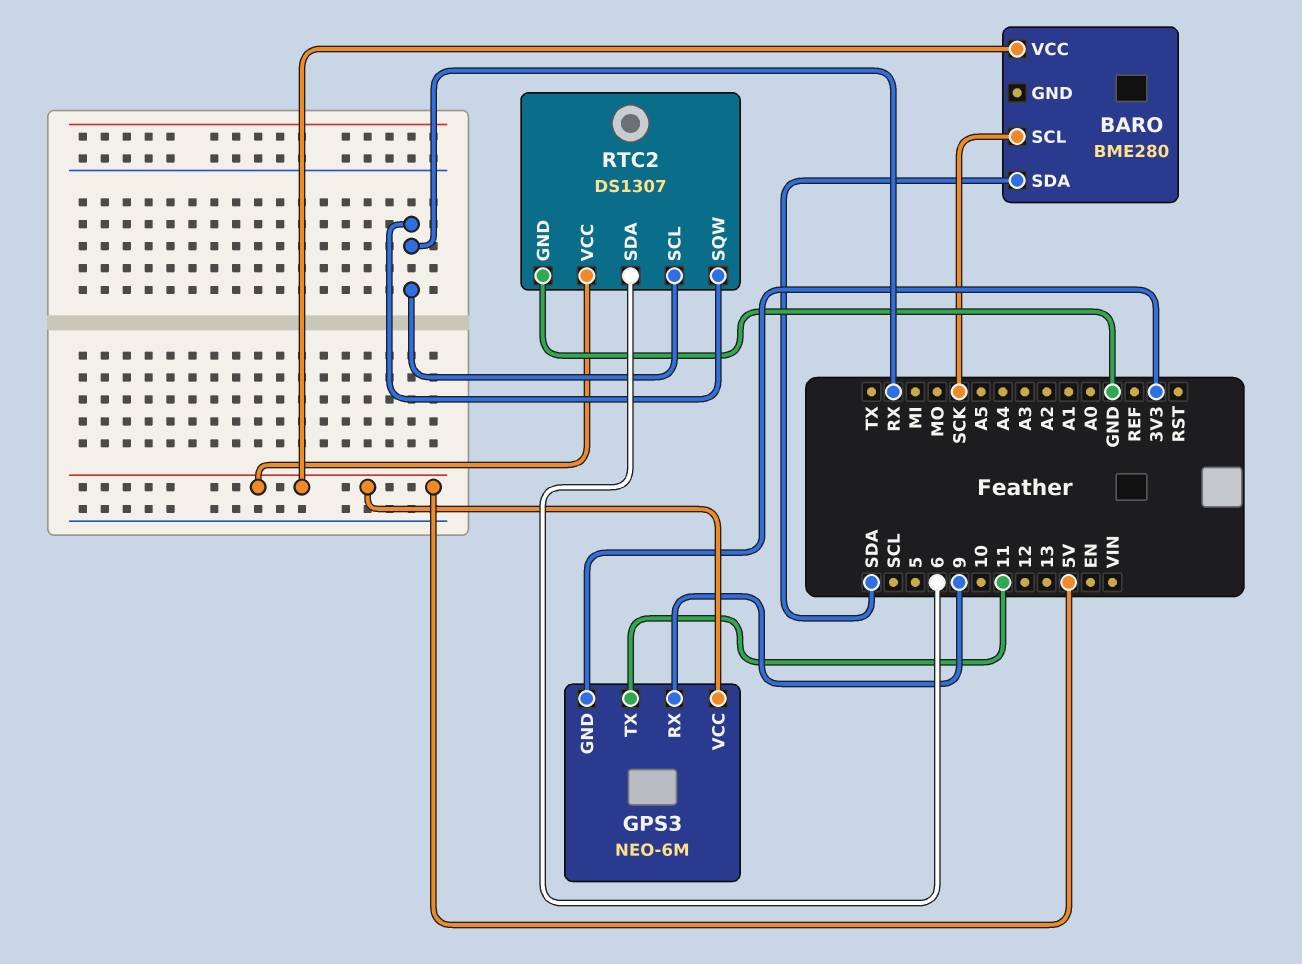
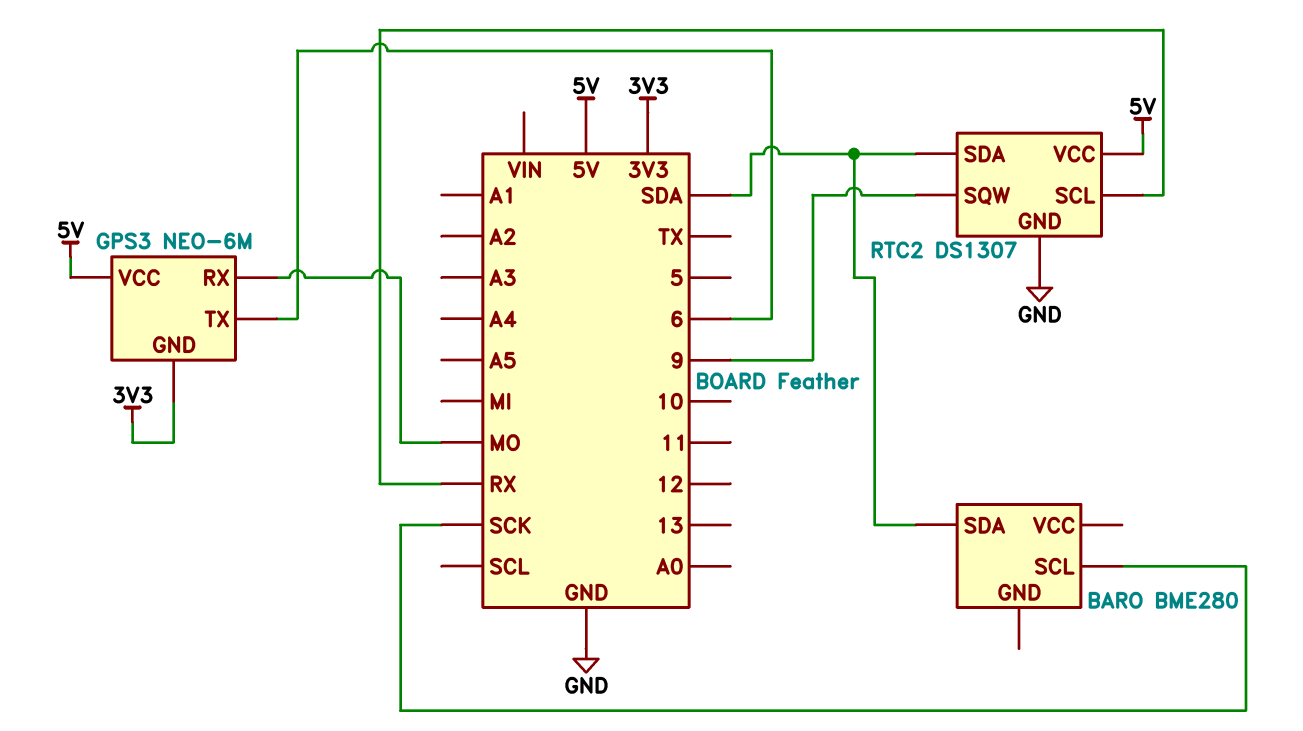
BARO pin VCC: 5V -> none
GPS3 pin RX: 9 -> MO
GPS3 pin TX: 11 -> 6
RTC2 pin SDA: 6 -> SDA
RTC2 pin SQW: RX -> 9

